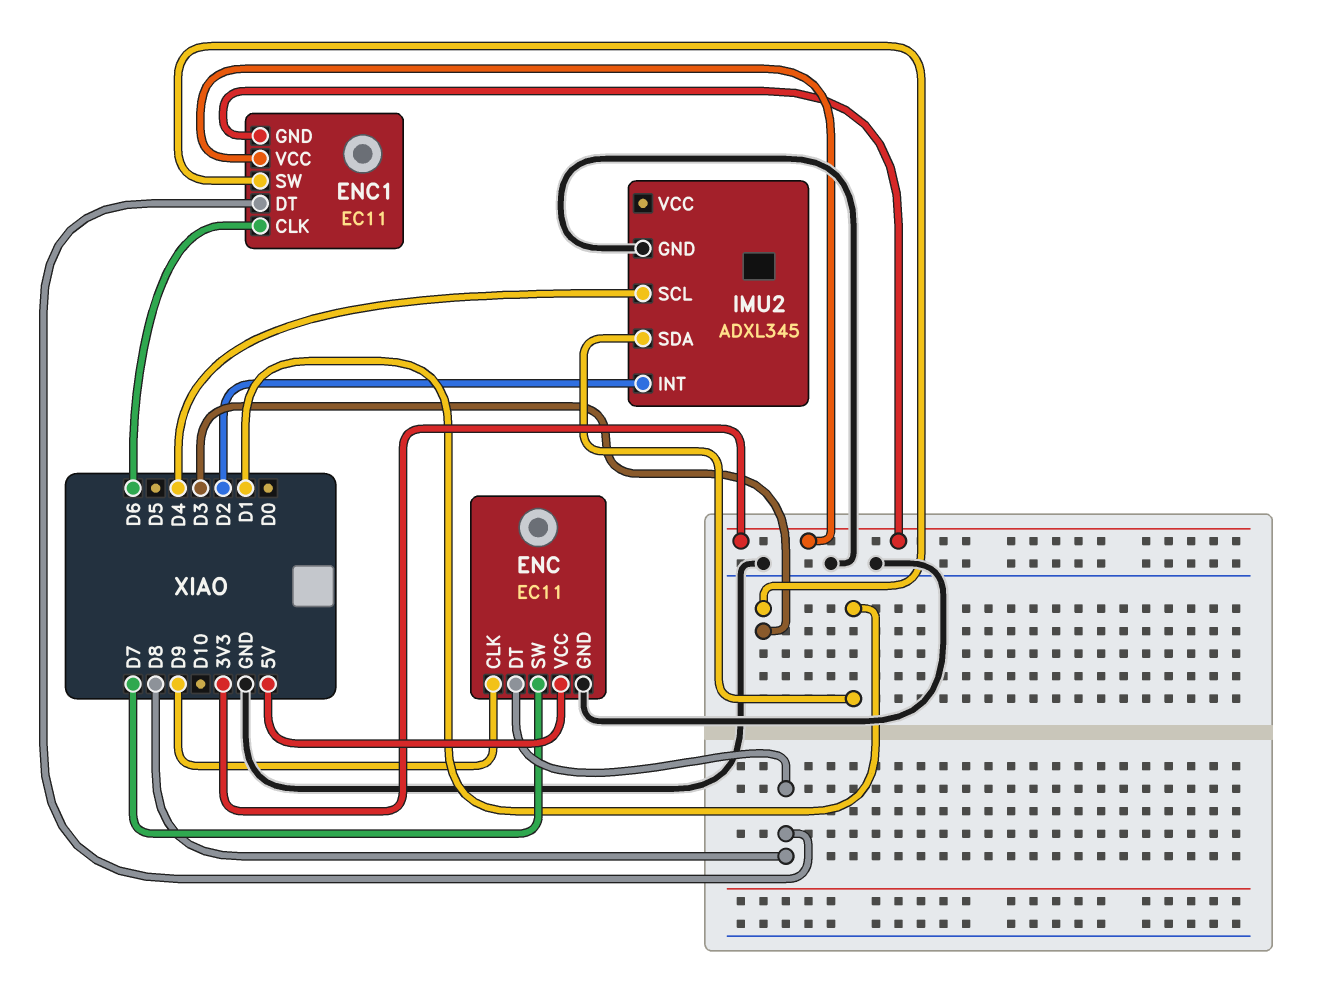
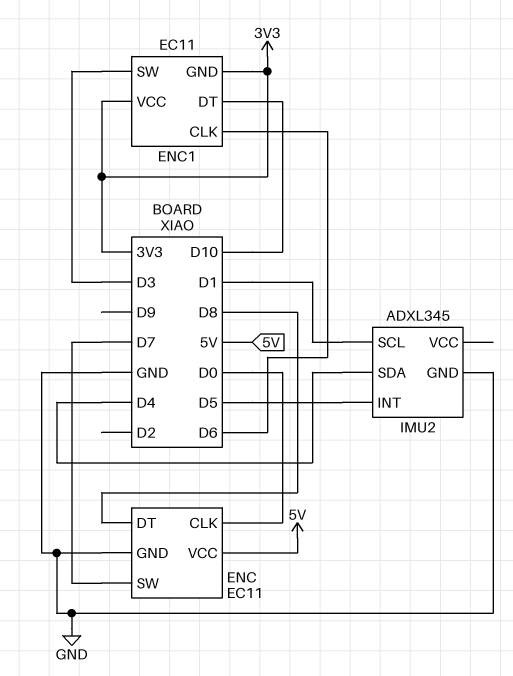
ENC pin CLK: D9 -> D0
ENC1 pin DT: D8 -> D10
IMU2 pin INT: D2 -> D5
IMU2 pin SCL: D4 -> D1
IMU2 pin SDA: D1 -> D4

